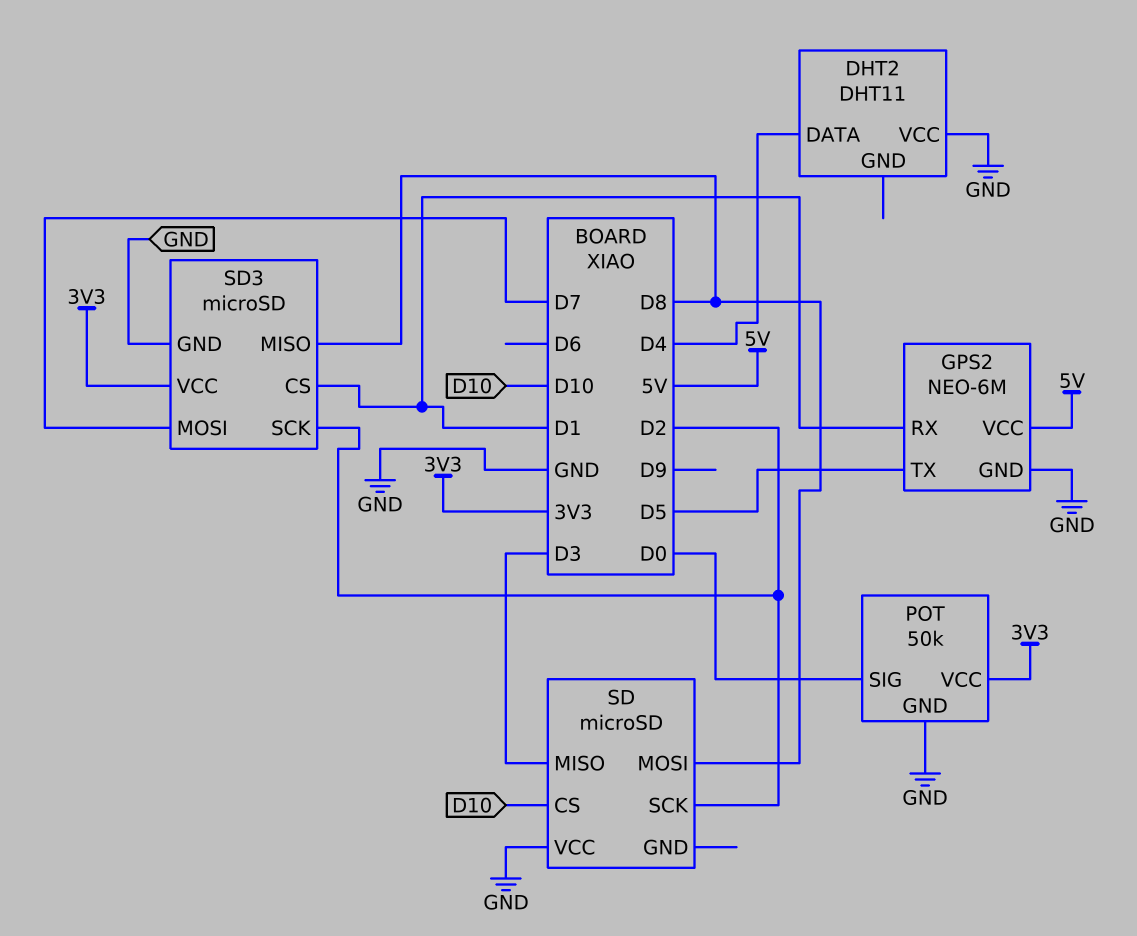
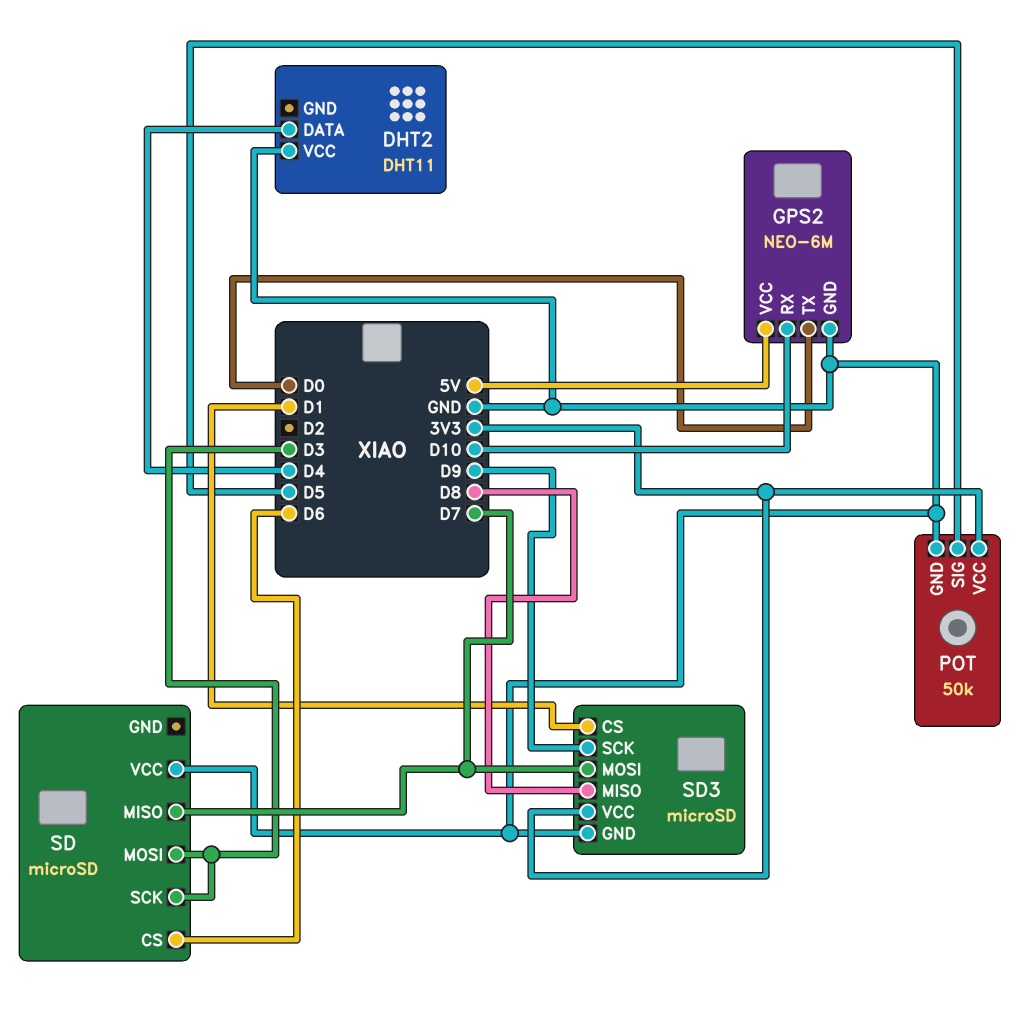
GPS2 pin RX: D1 -> D10
GPS2 pin TX: D5 -> D0
POT pin SIG: D0 -> D5
SD pin CS: D10 -> D6
SD pin MISO: D3 -> D7
SD pin MOSI: D8 -> D3
SD pin SCK: D2 -> D3
SD3 pin SCK: D2 -> D9

